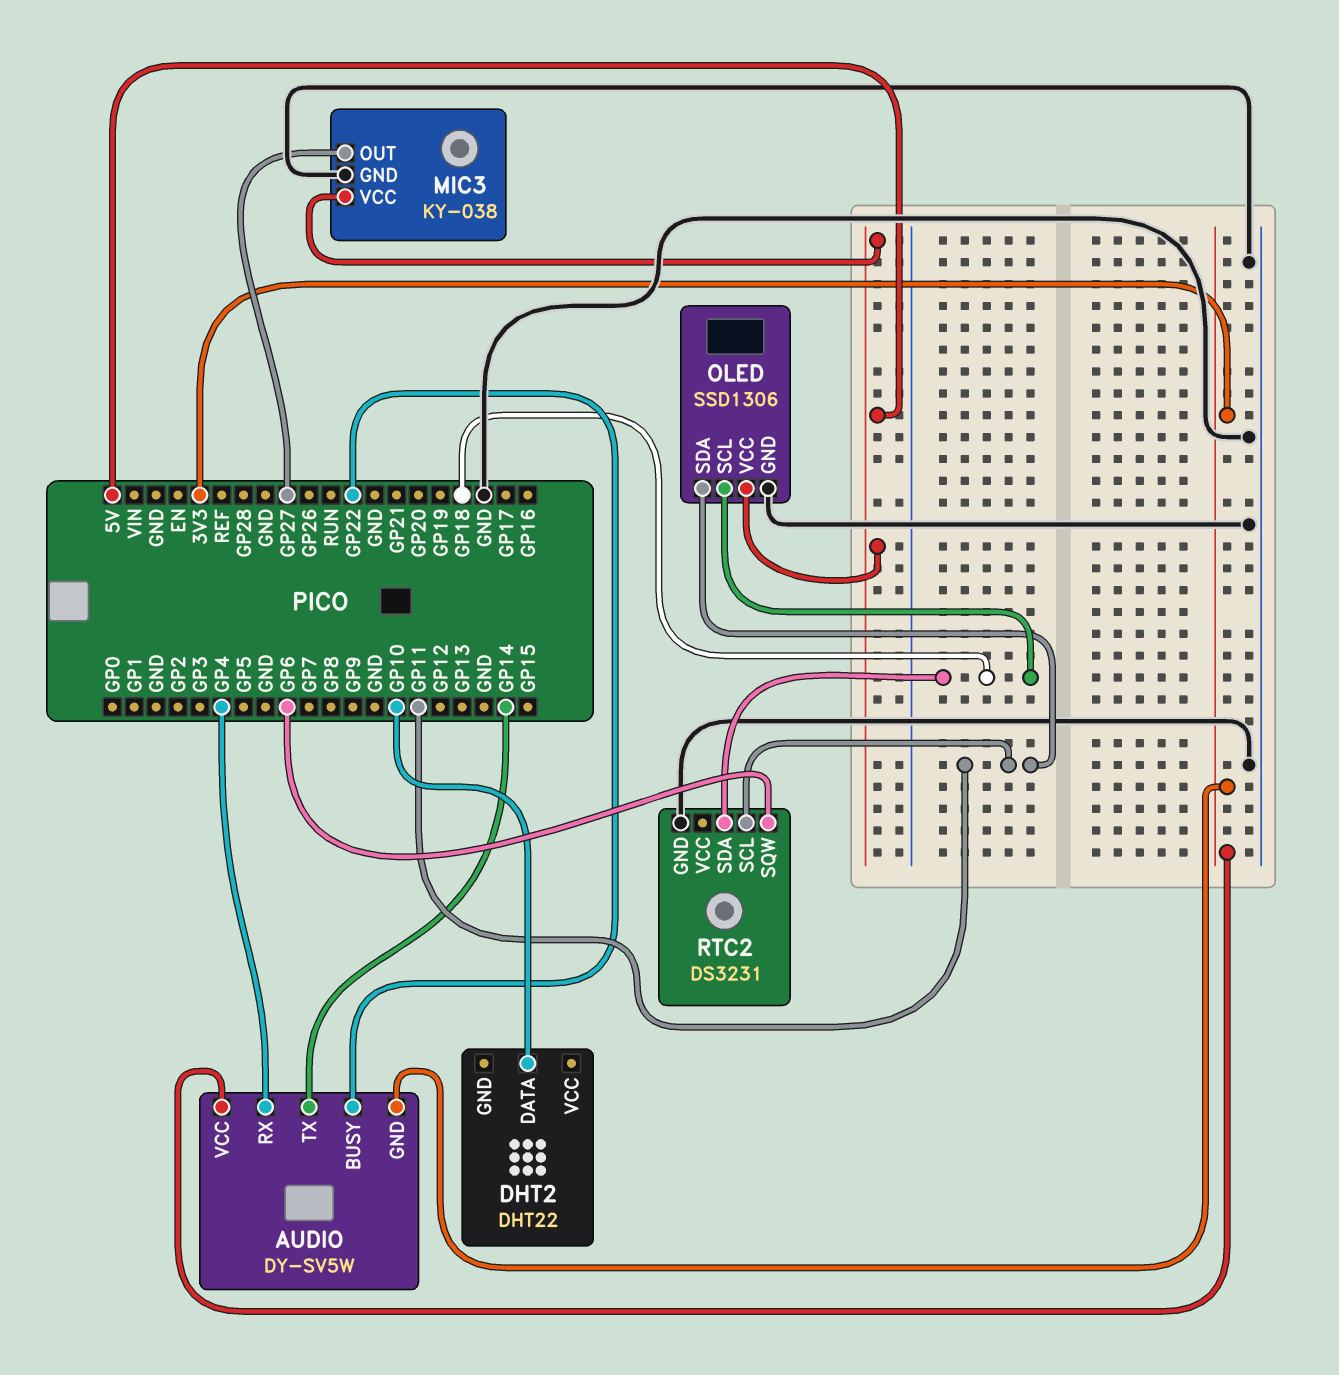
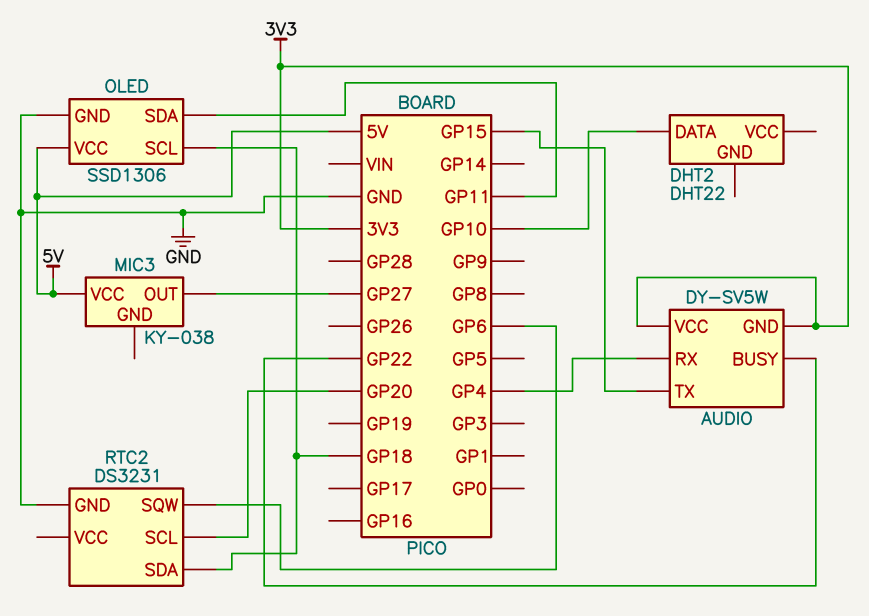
AUDIO pin TX: GP14 -> GP15
MIC3 pin GND: GND -> none
RTC2 pin SCL: GP11 -> GP20

